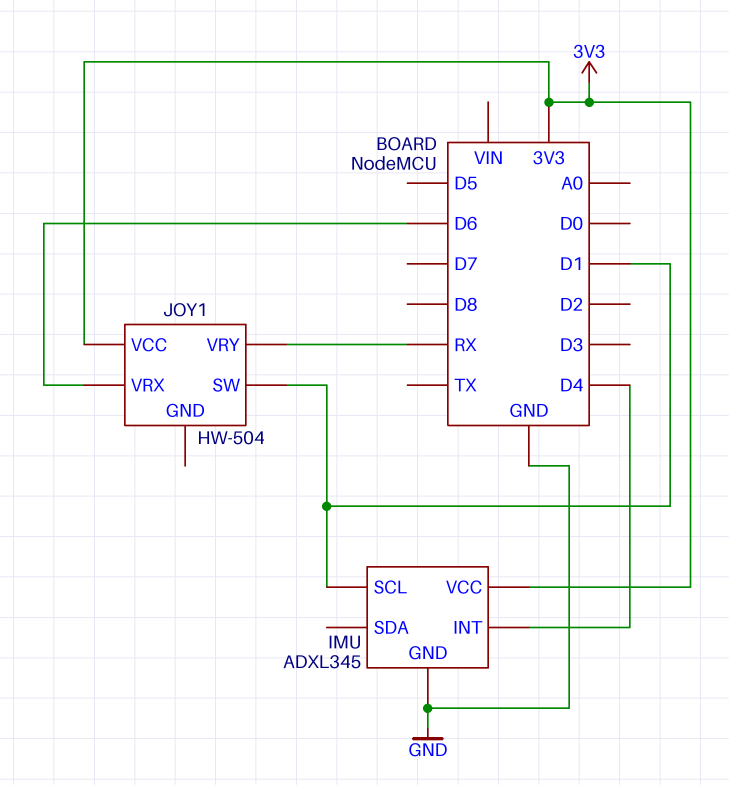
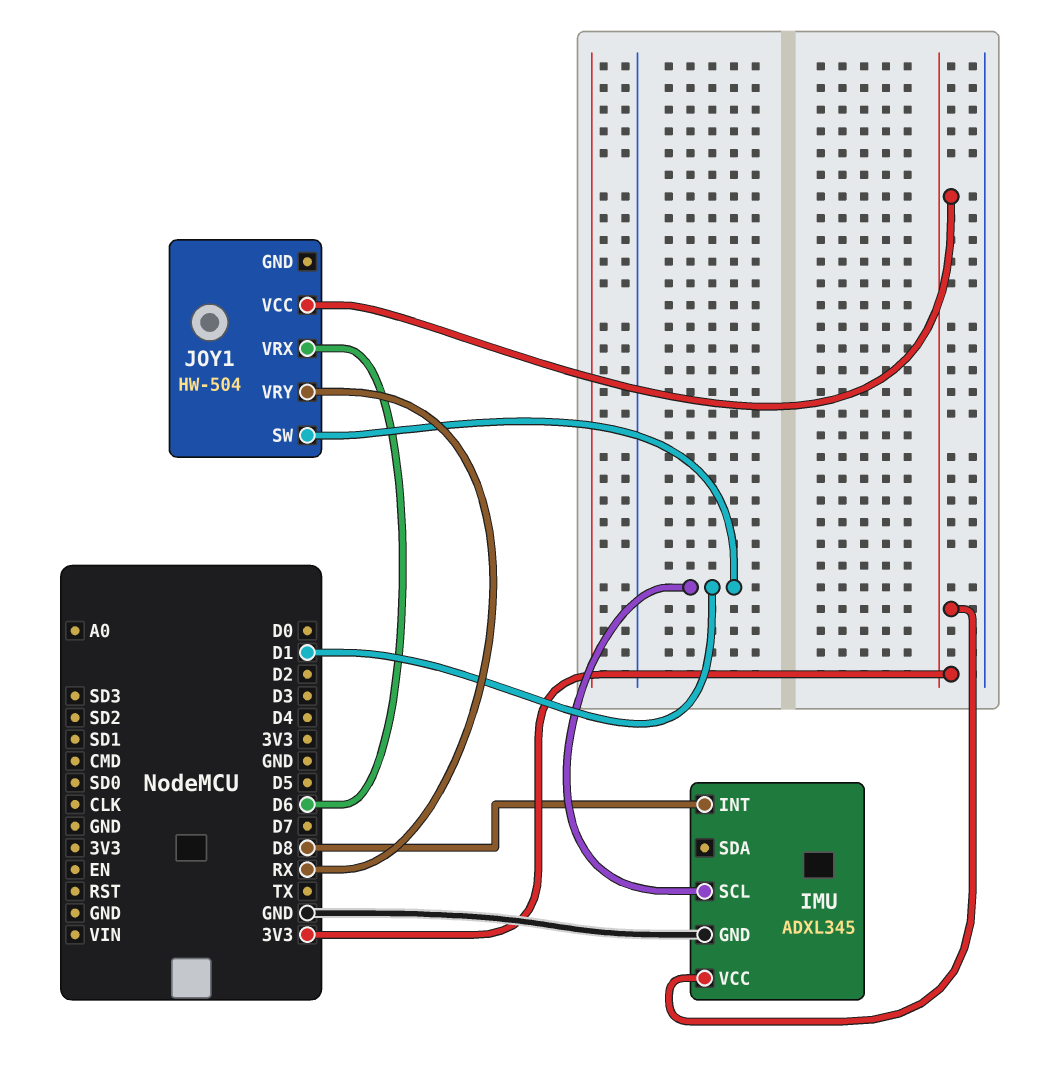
IMU pin INT: D4 -> D8

